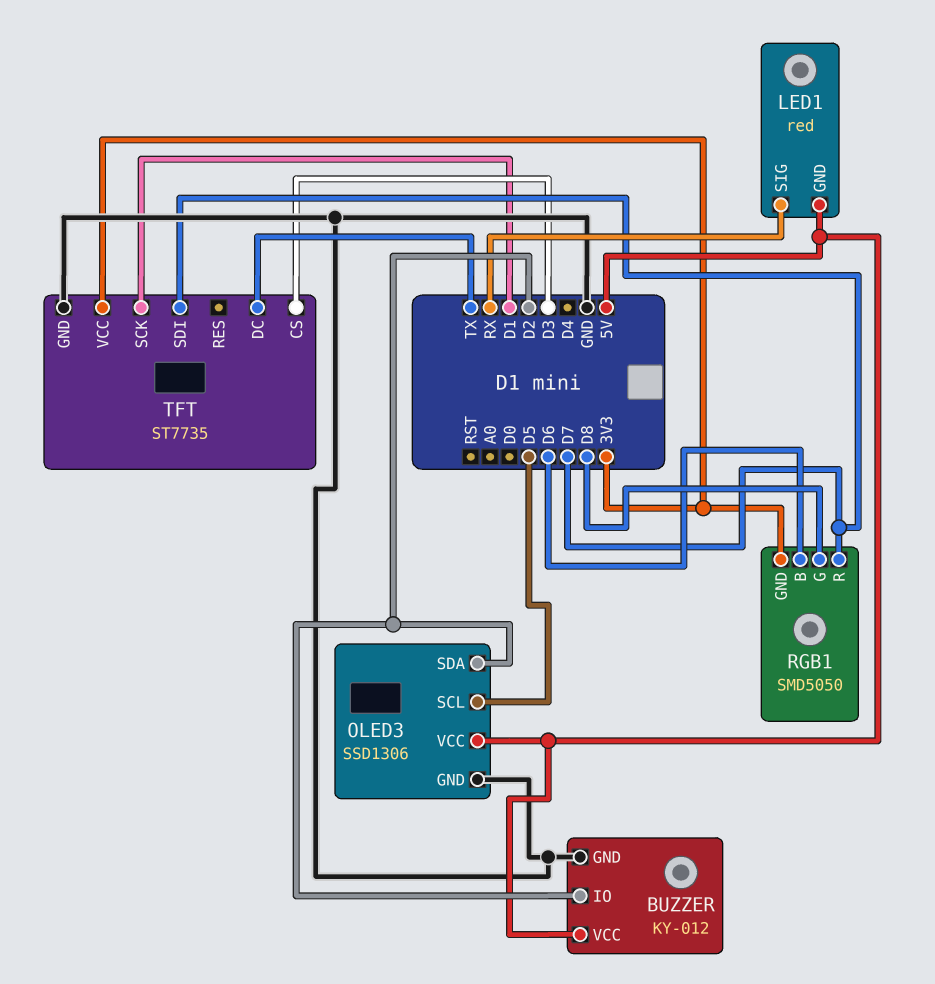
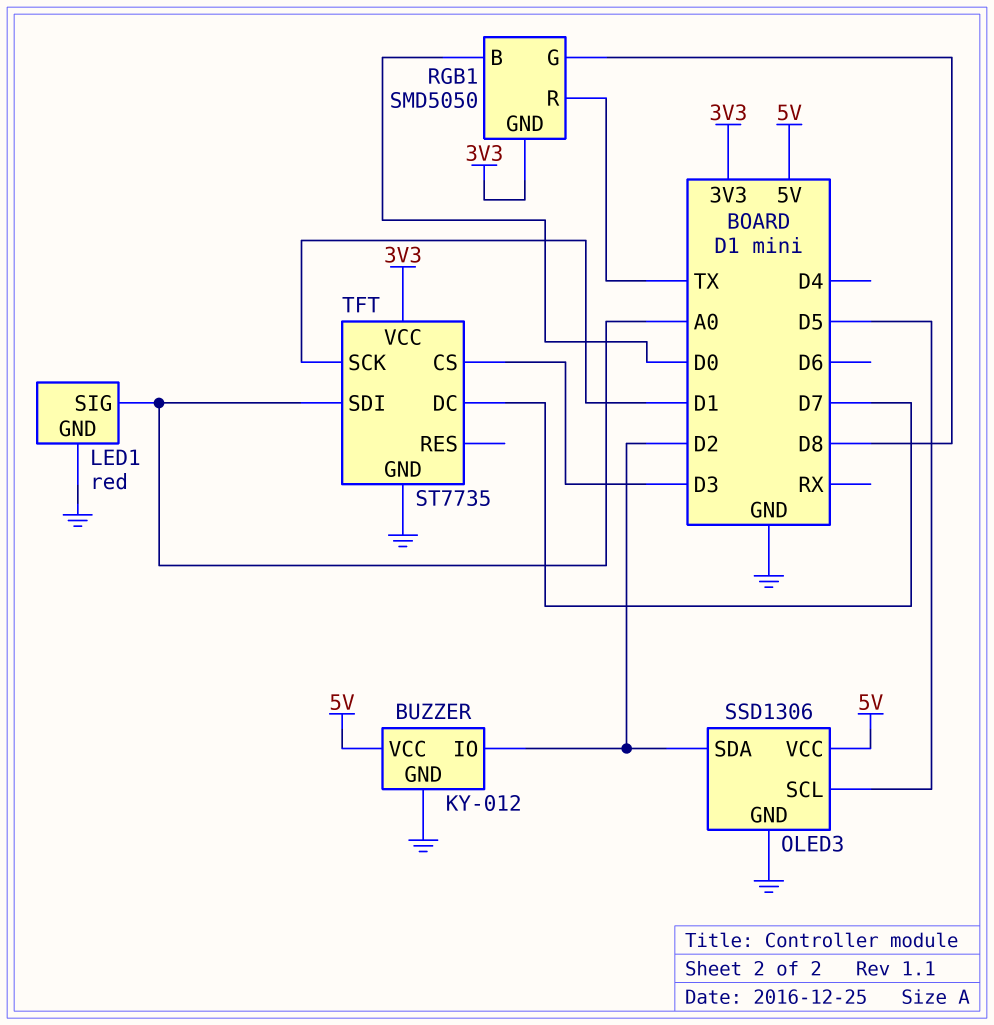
LED1 pin GND: 5V -> GND
LED1 pin SIG: RX -> A0
RGB1 pin B: D6 -> D0
RGB1 pin R: D7 -> TX
TFT pin DC: TX -> D7
TFT pin SDI: D7 -> A0

